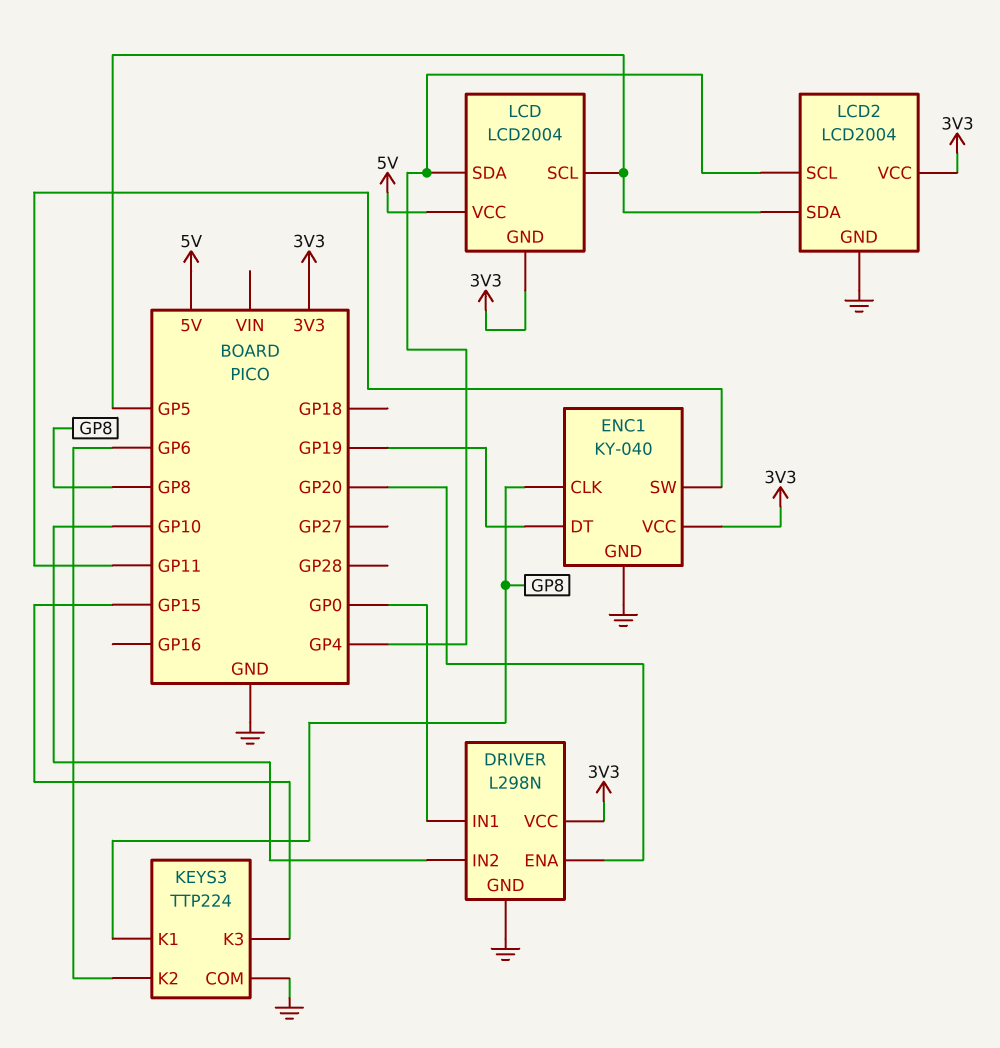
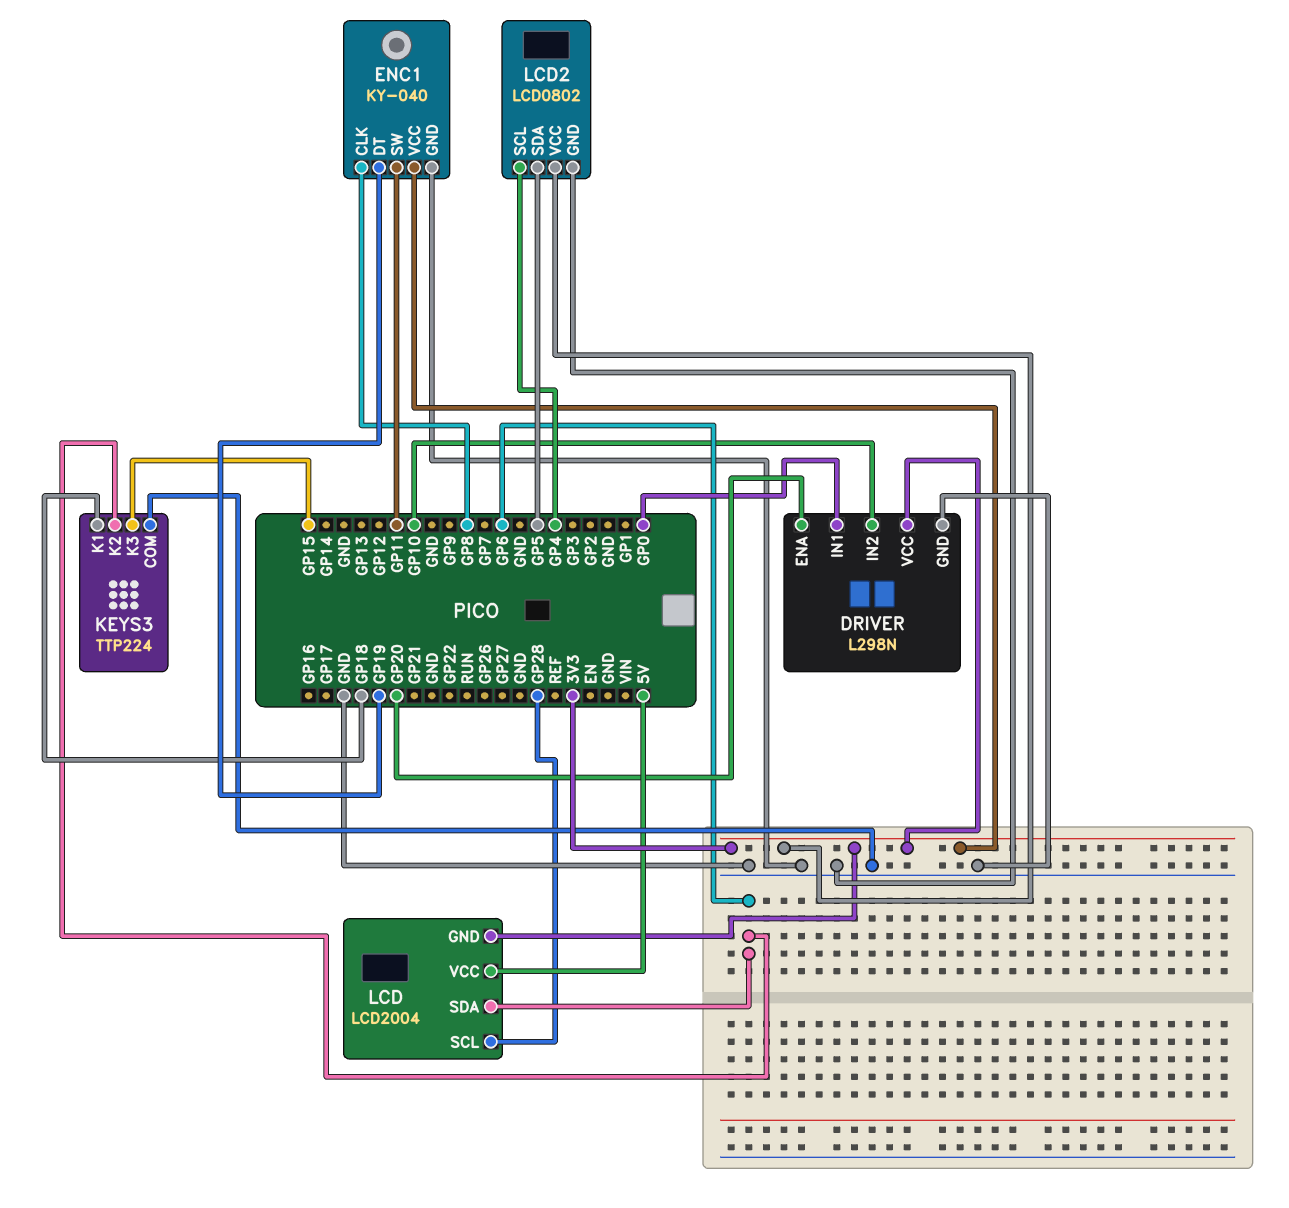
KEYS3 pin K1: GP8 -> GP18
LCD pin SCL: GP5 -> GP28
LCD pin SDA: GP4 -> GP6
LCD2: LCD2004 -> LCD0802

